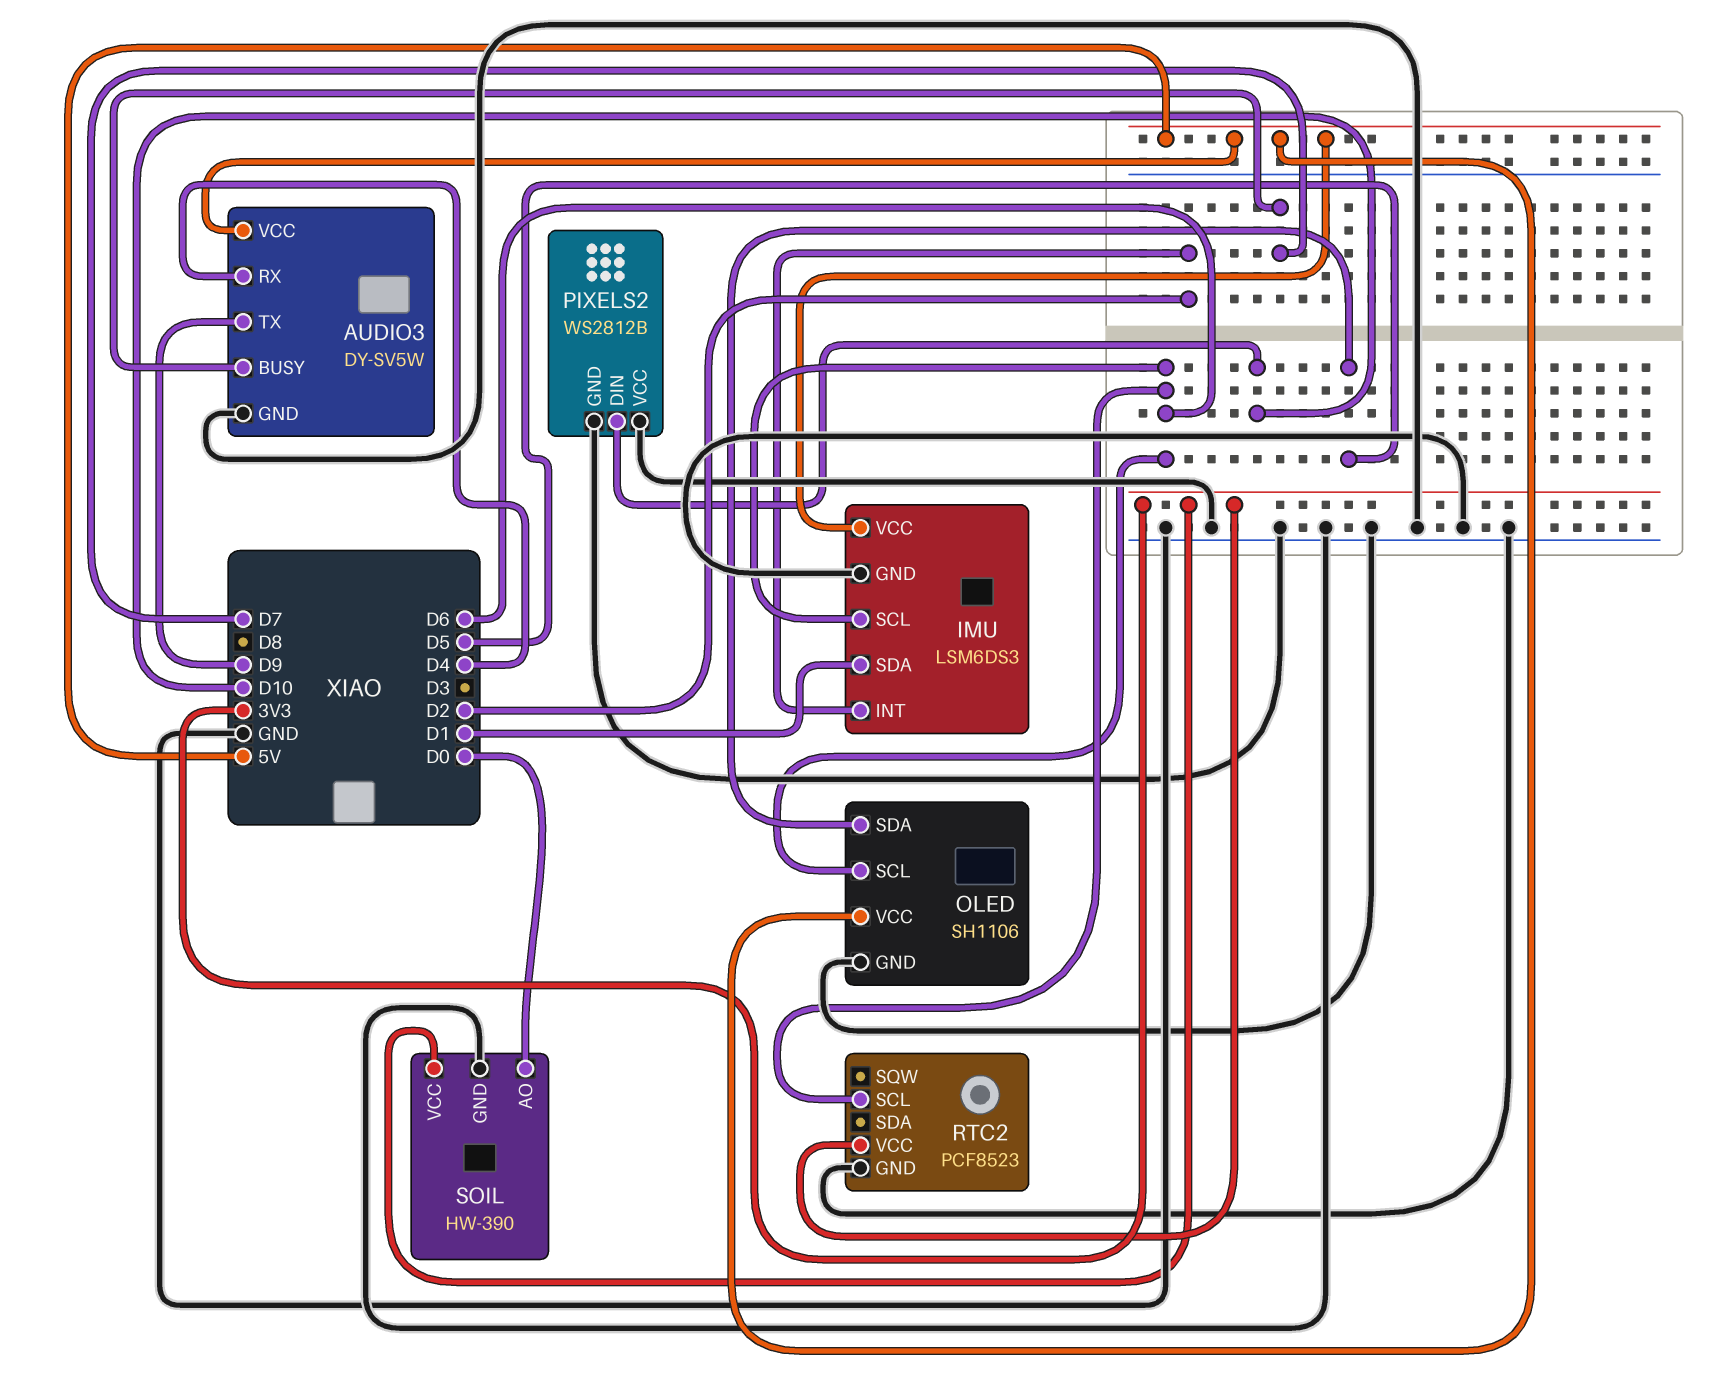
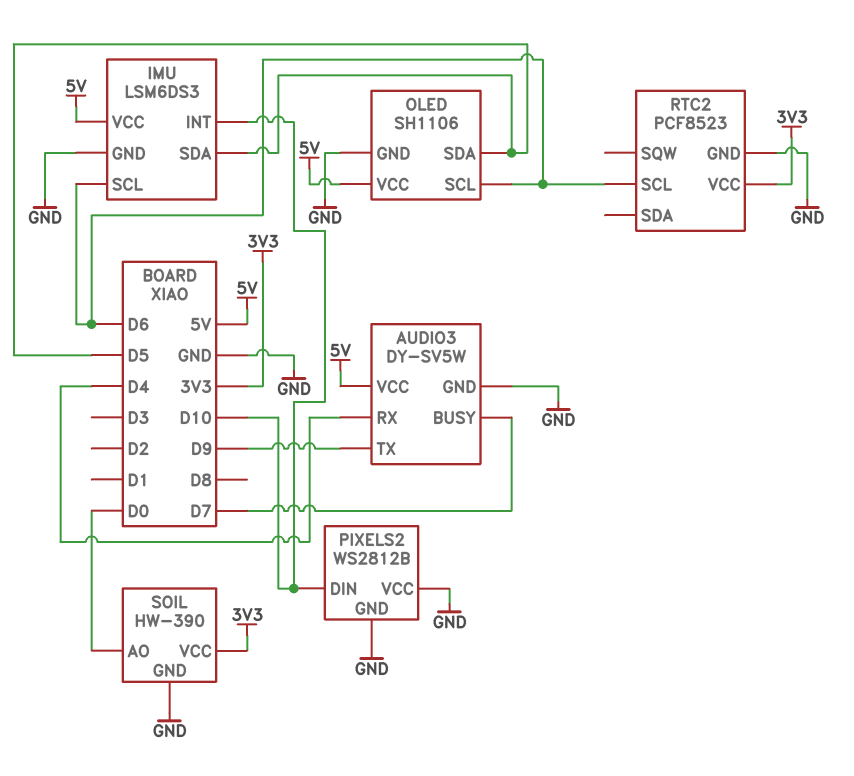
IMU pin INT: D2 -> D10
IMU pin SDA: D1 -> D5

